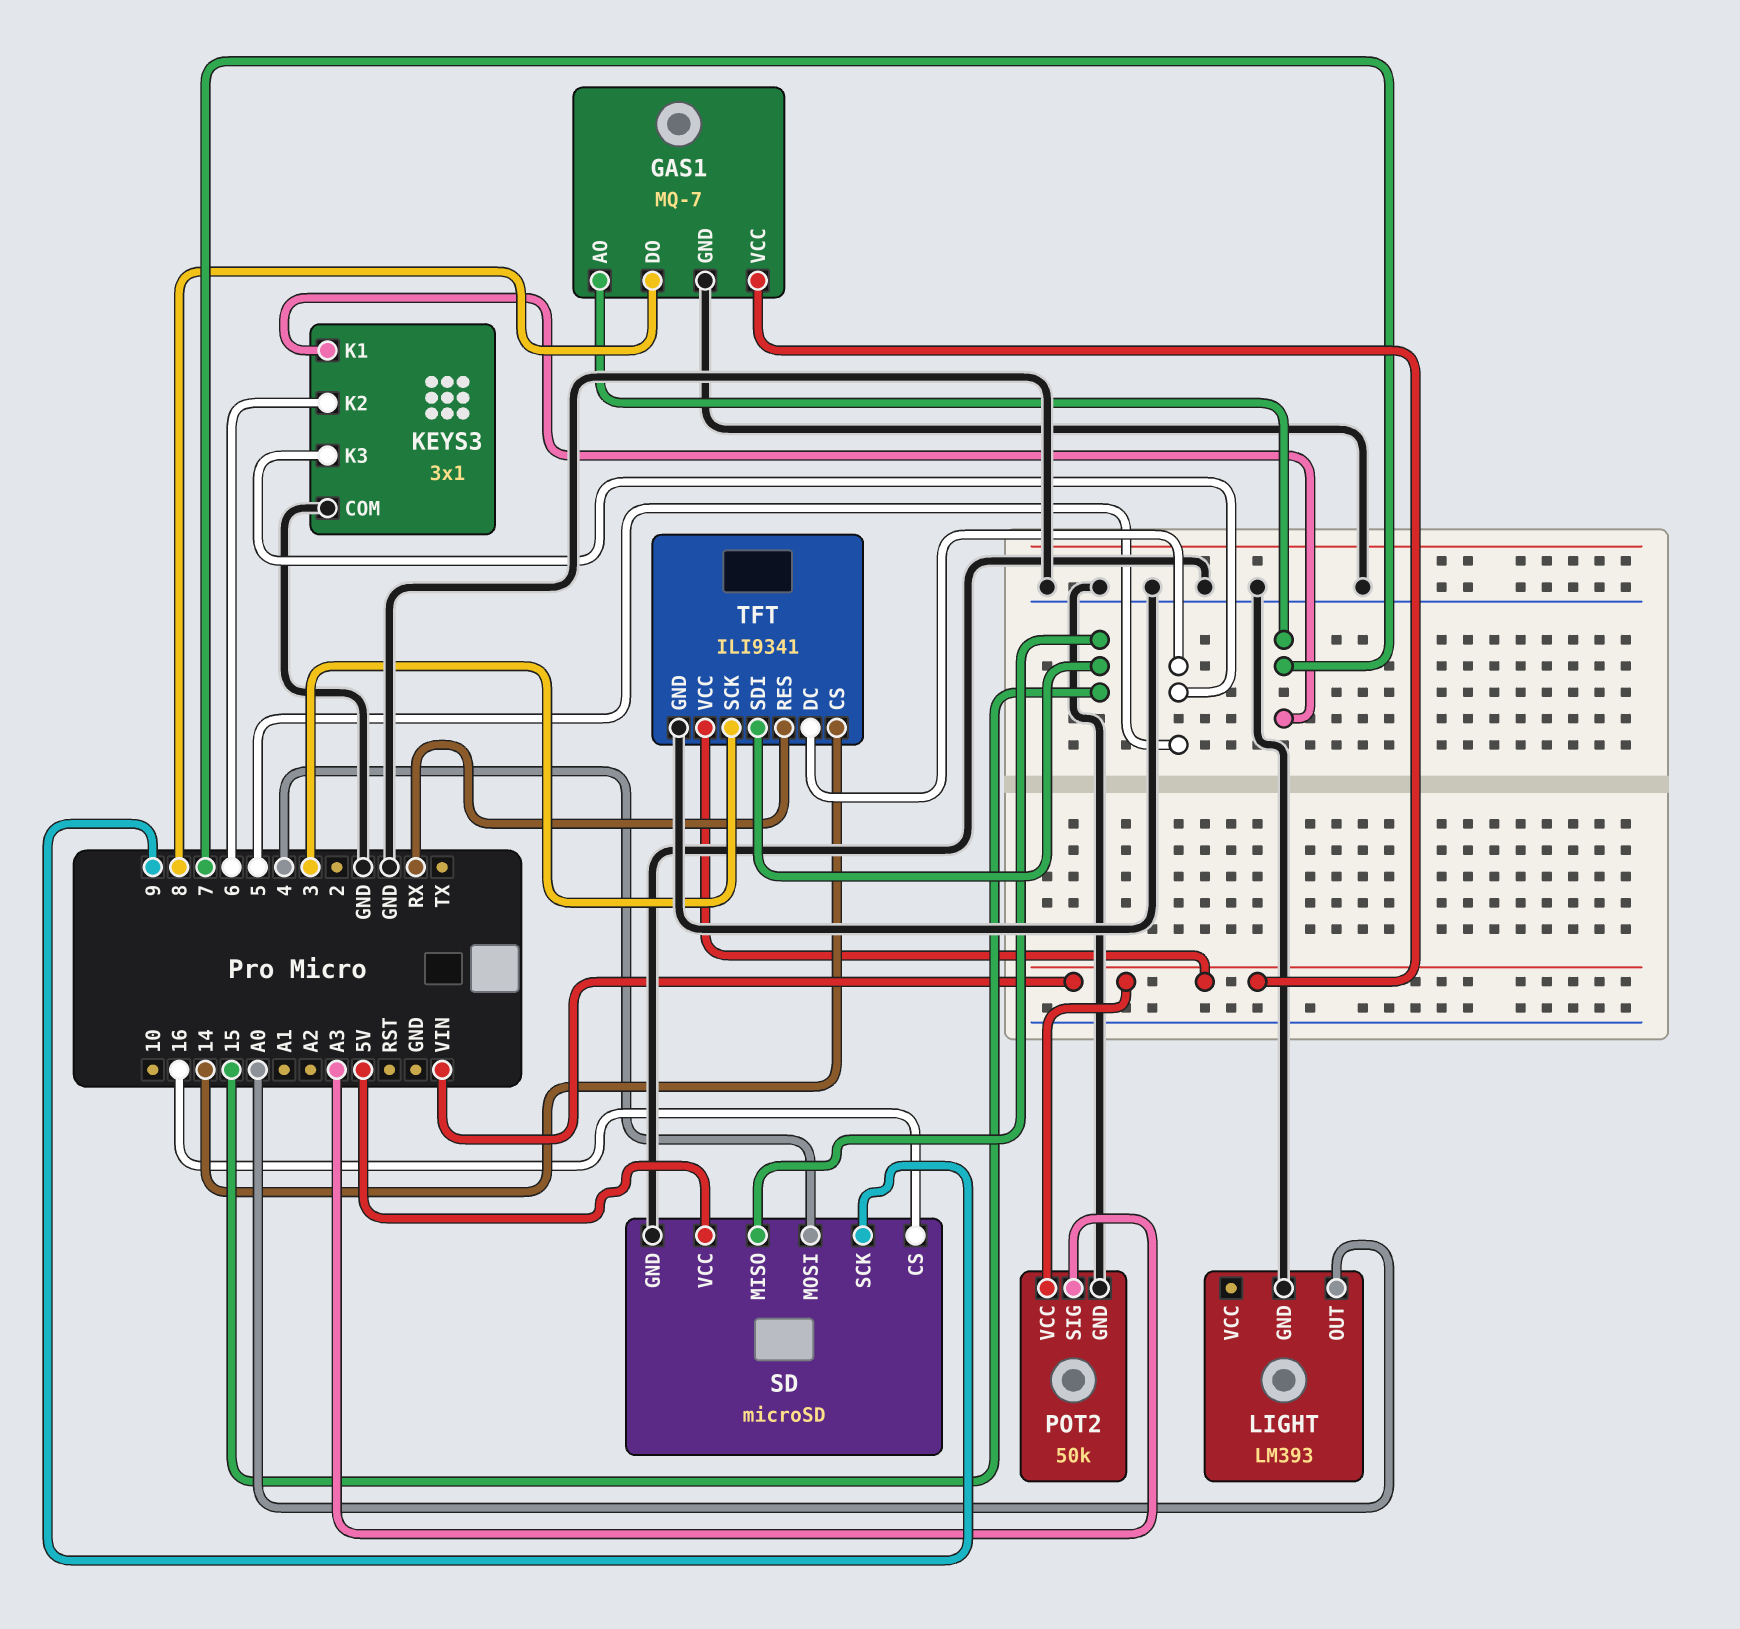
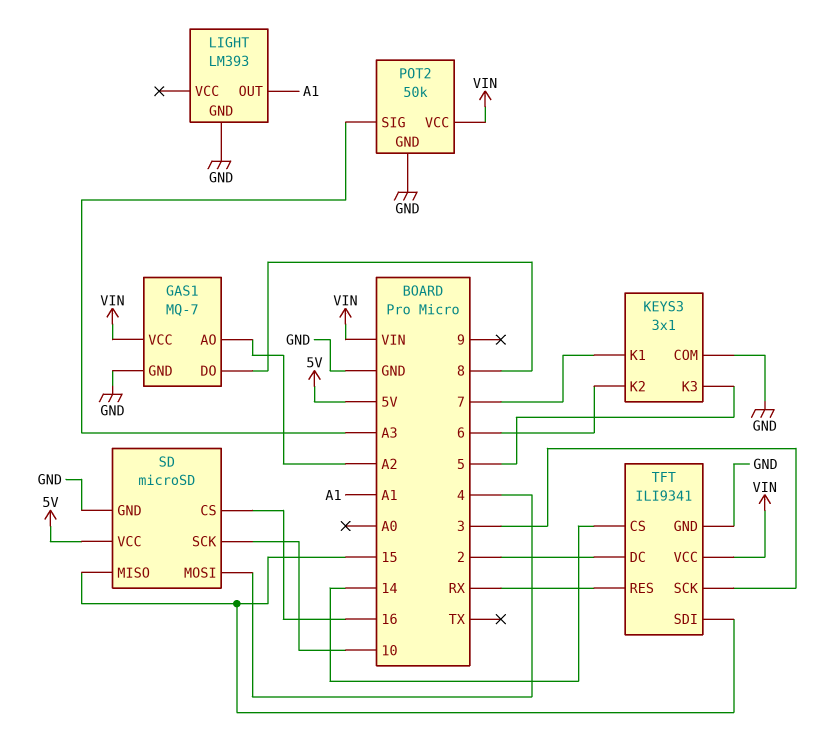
GAS1 pin AO: 7 -> A2
LIGHT pin OUT: A0 -> A1
SD pin SCK: 9 -> 10
TFT pin DC: 5 -> 2

